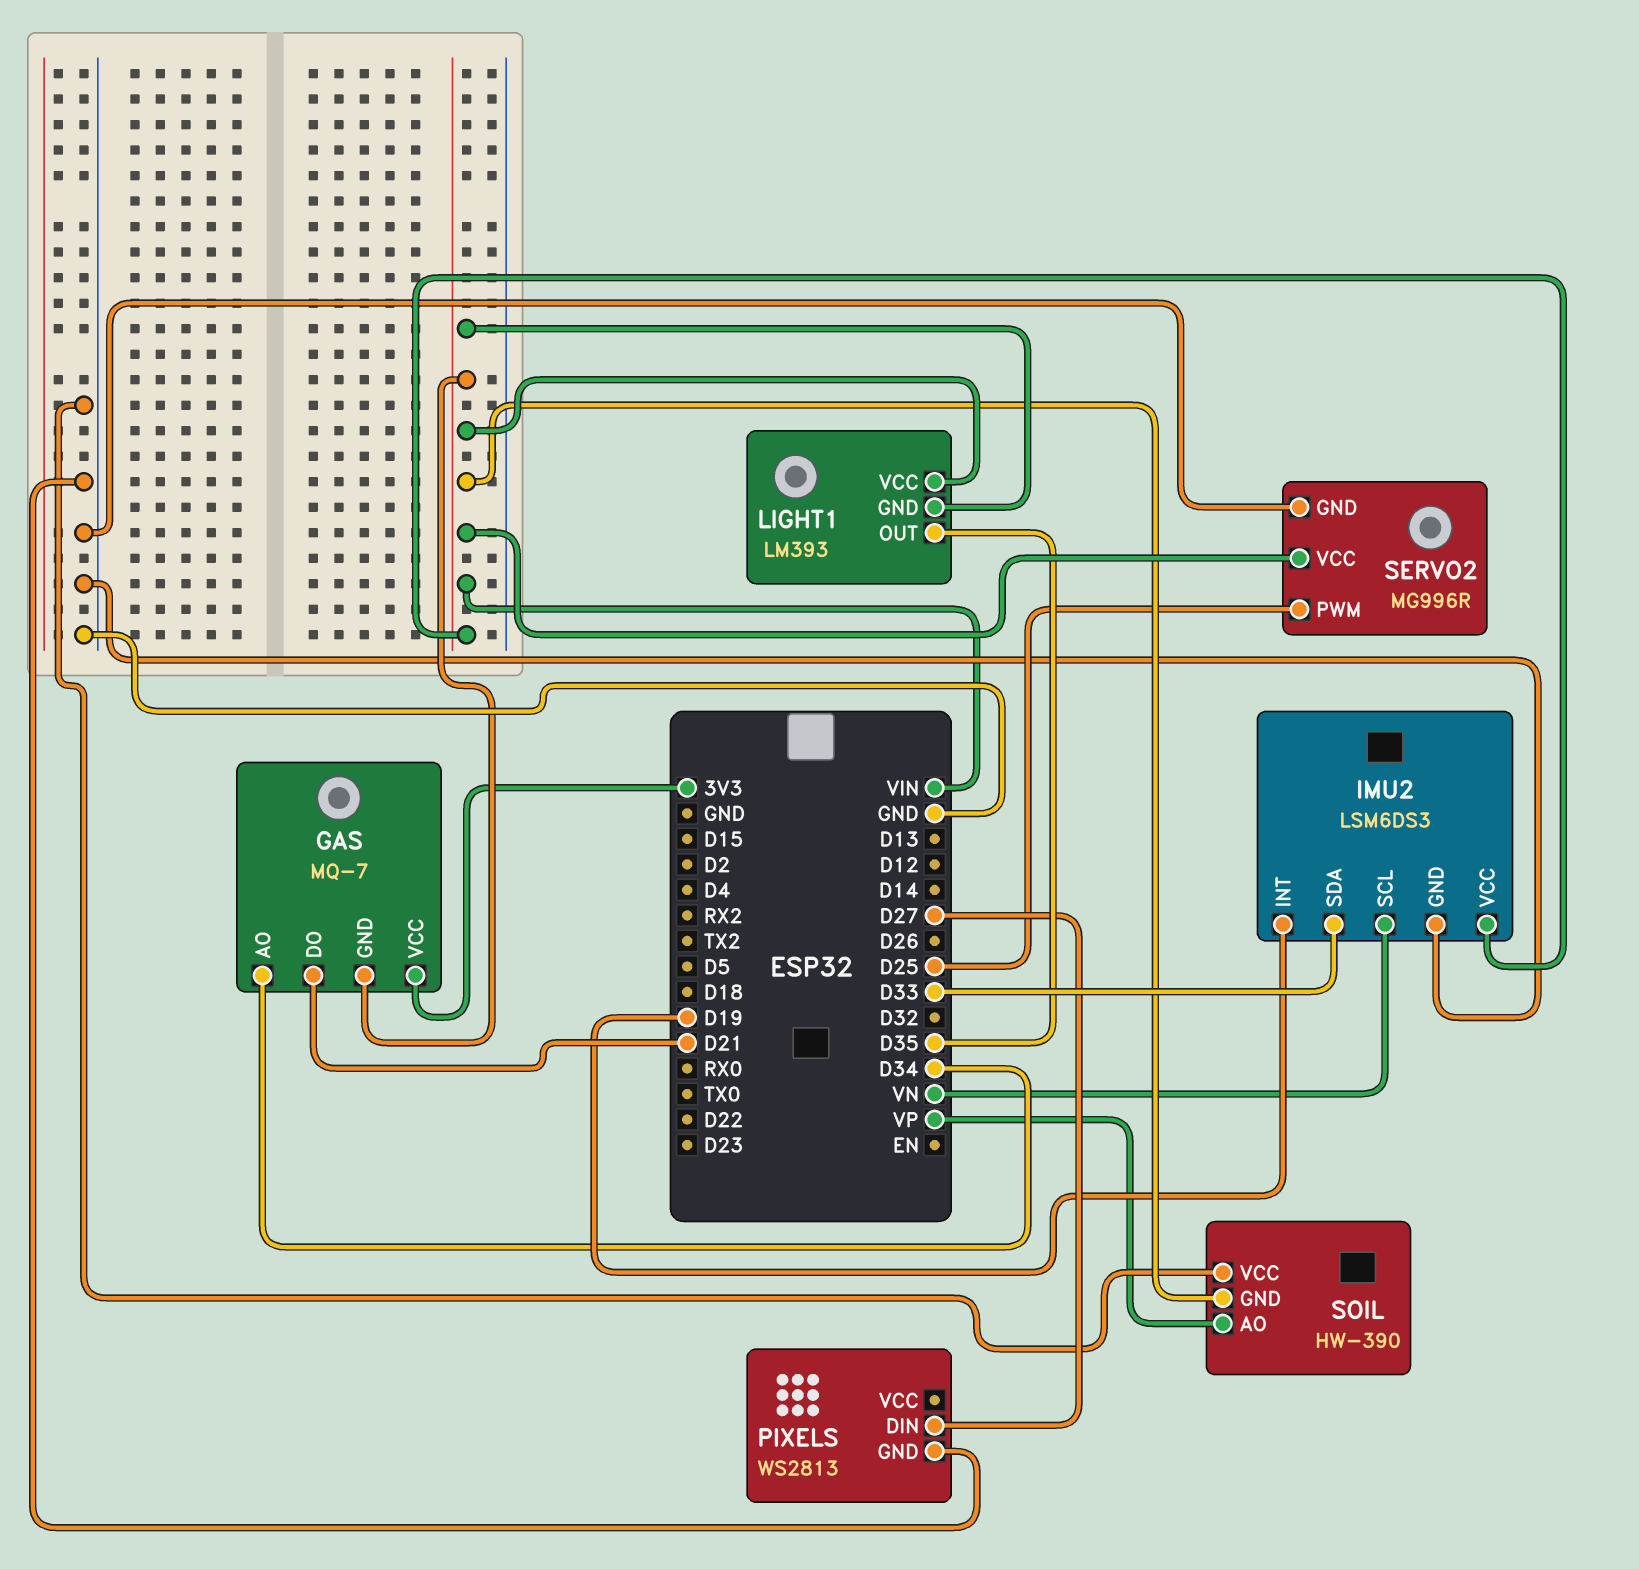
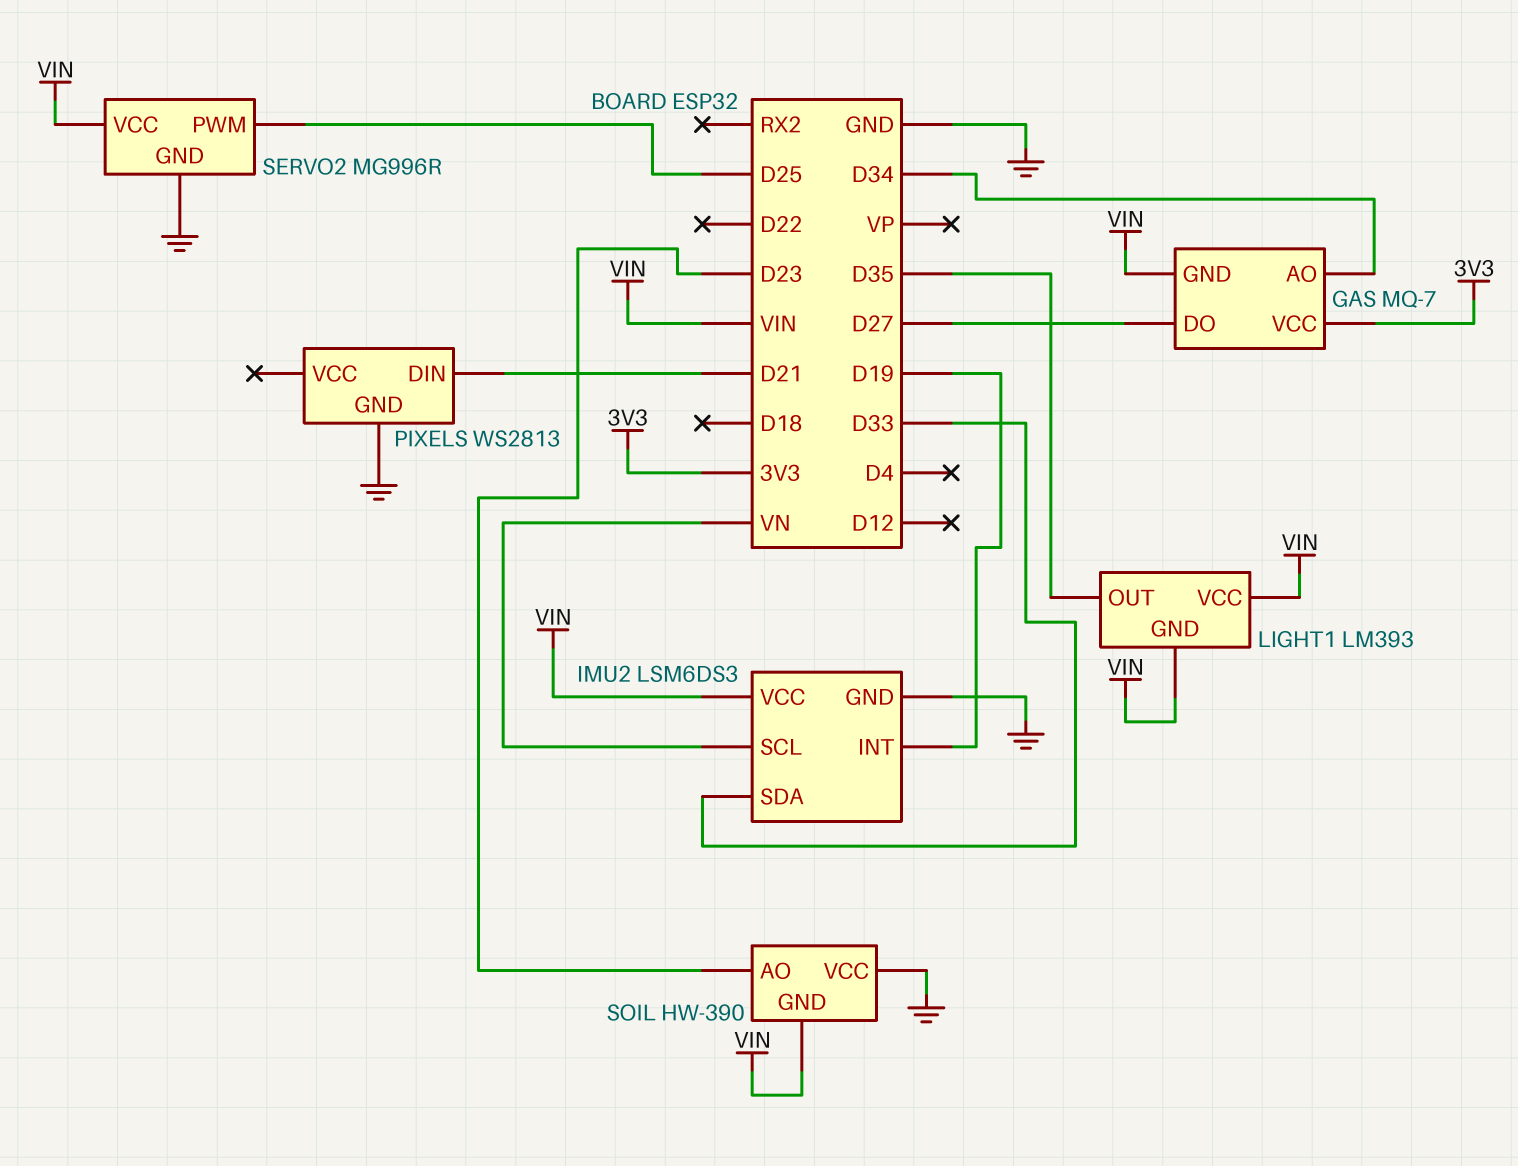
GAS pin DO: D21 -> D27
PIXELS pin DIN: D27 -> D21
SOIL pin AO: VP -> D23

